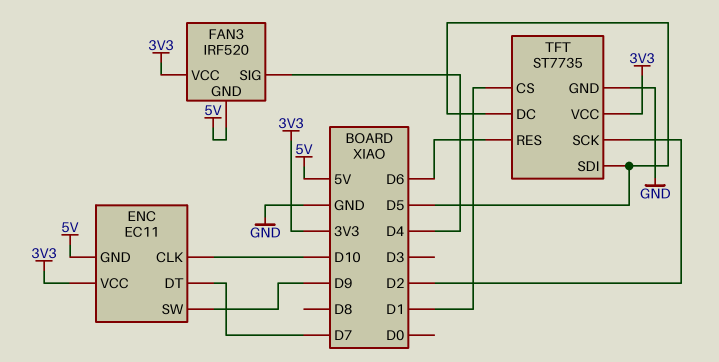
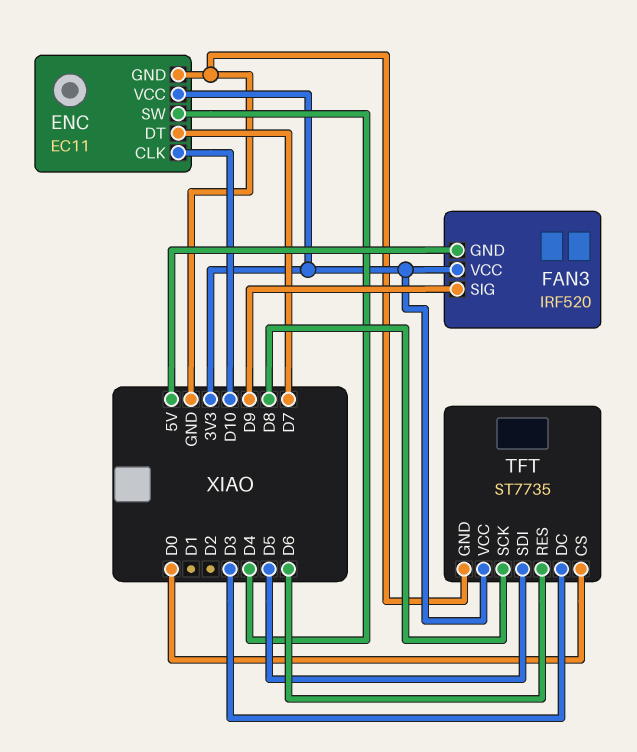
ENC pin GND: 5V -> GND
ENC pin SW: D9 -> D4
FAN3 pin SIG: D4 -> D9
TFT pin CS: D1 -> D0
TFT pin DC: D5 -> D3
TFT pin SCK: D2 -> D8

